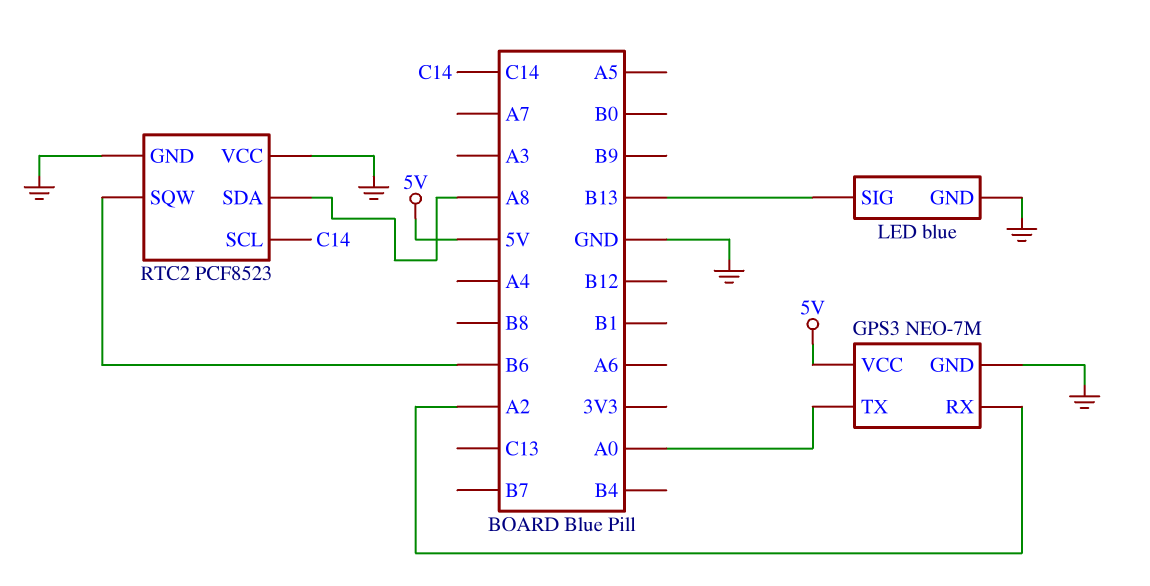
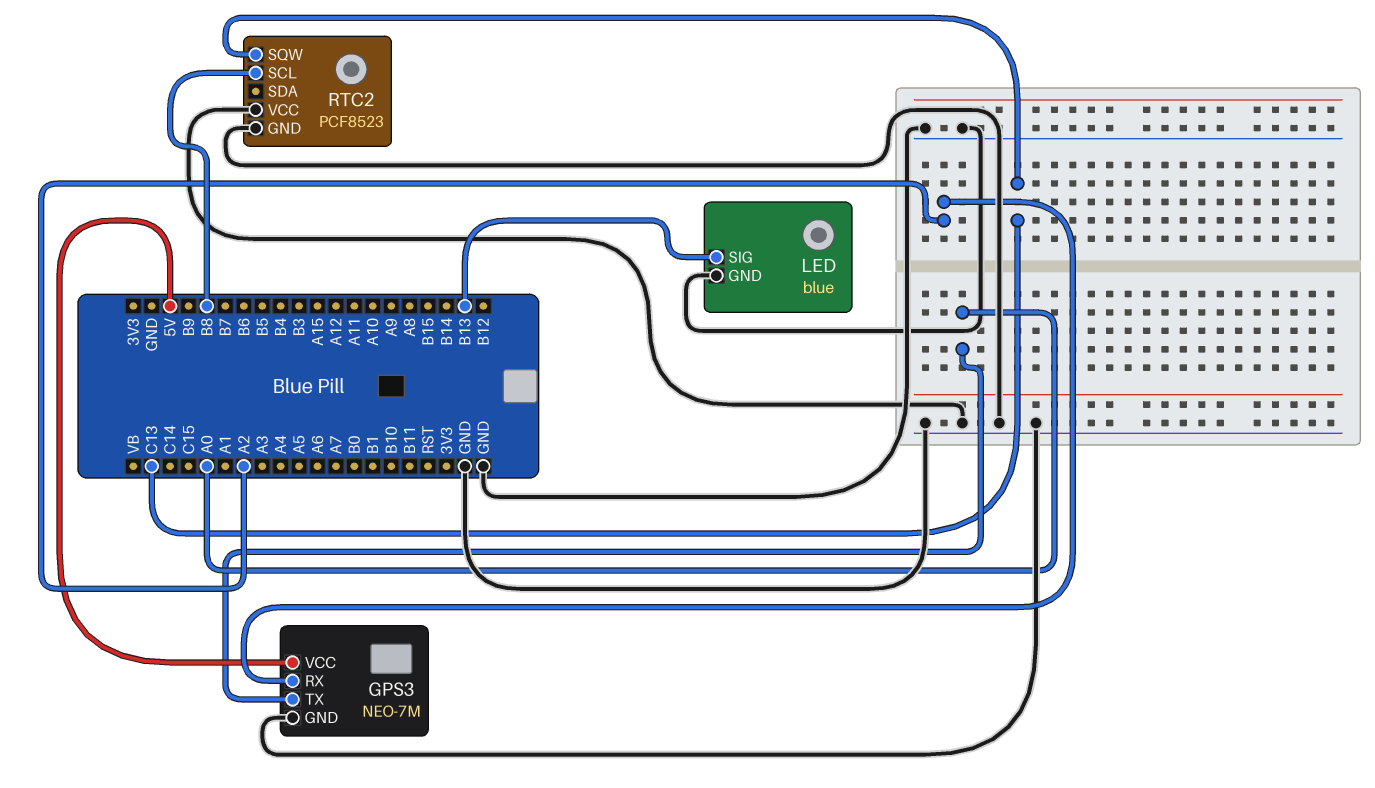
RTC2 pin SCL: C14 -> B8
RTC2 pin SDA: A8 -> none
RTC2 pin SQW: B6 -> C13

